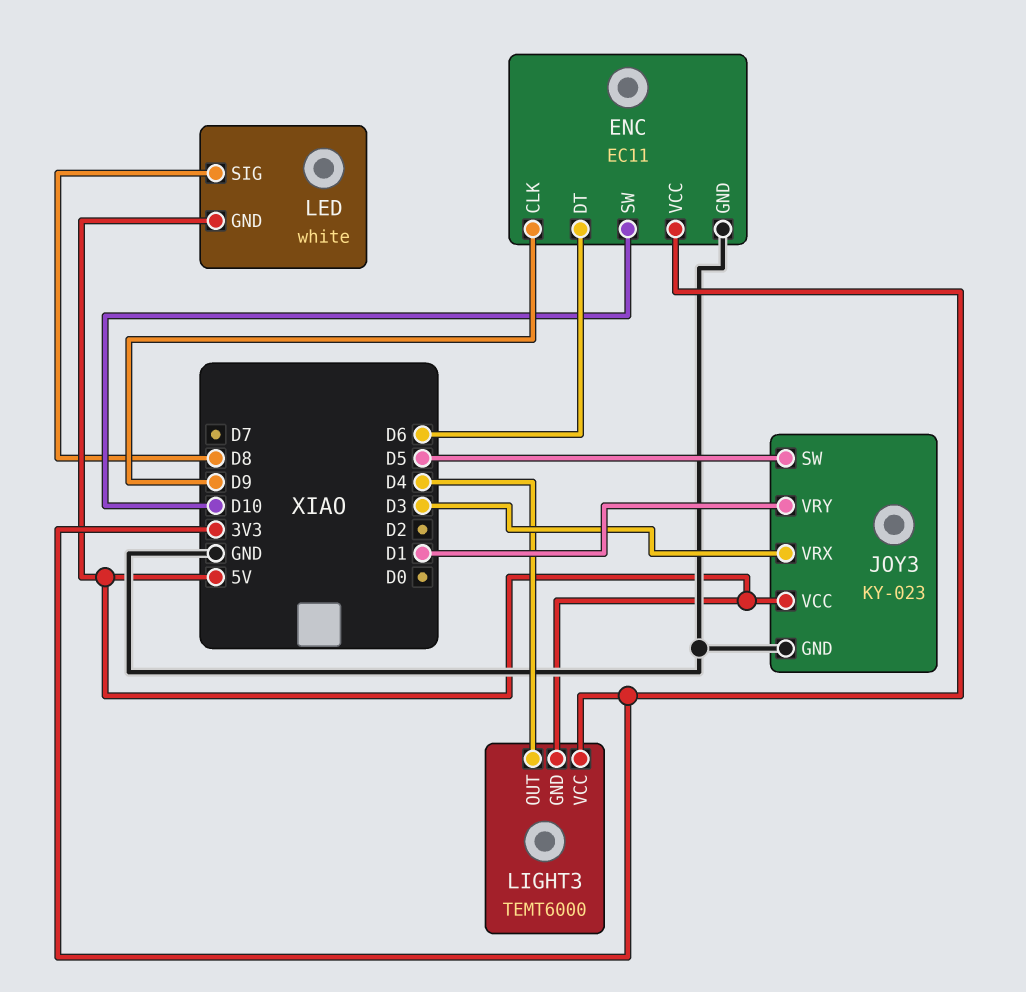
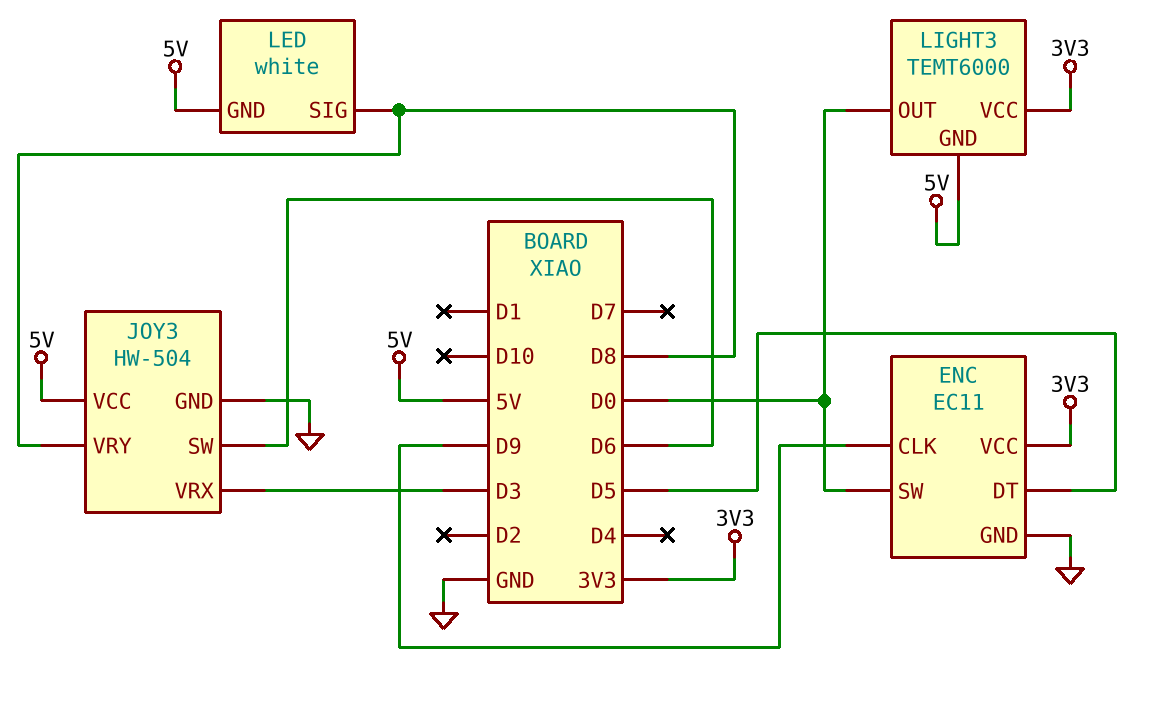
ENC pin DT: D6 -> D5
ENC pin SW: D10 -> D0
JOY3: KY-023 -> HW-504
JOY3 pin SW: D5 -> D6
JOY3 pin VRY: D1 -> D8
LIGHT3 pin OUT: D4 -> D0

